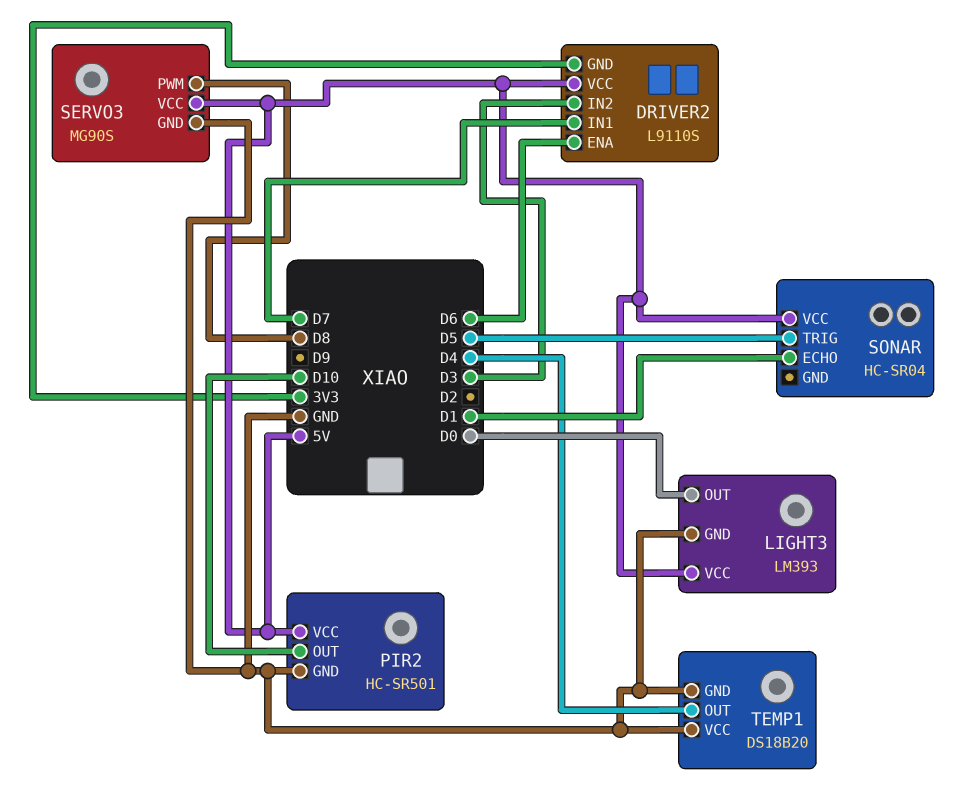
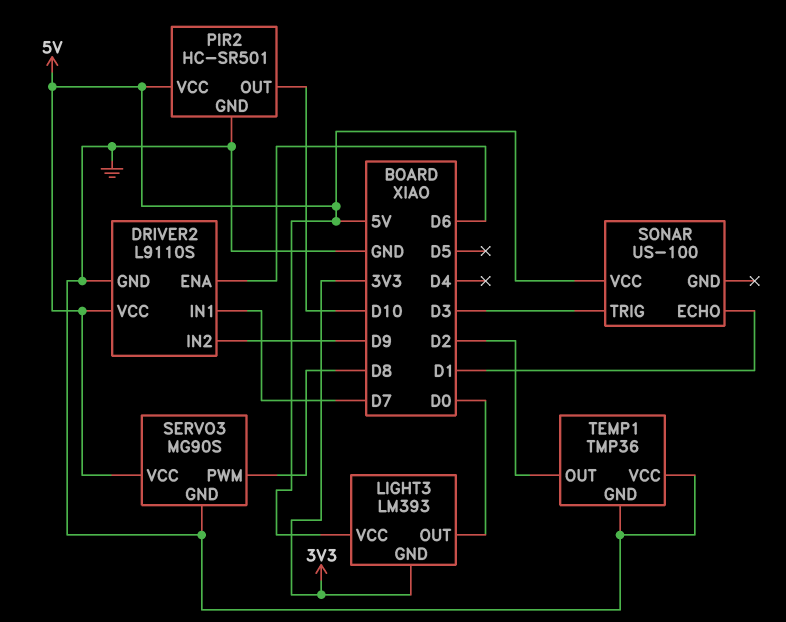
DRIVER2 pin GND: 3V3 -> GND
DRIVER2 pin IN2: D3 -> D9
LIGHT3 pin GND: GND -> 3V3
SONAR: HC-SR04 -> US-100
SONAR pin TRIG: D5 -> D3
TEMP1: DS18B20 -> TMP36
TEMP1 pin OUT: D4 -> D2

